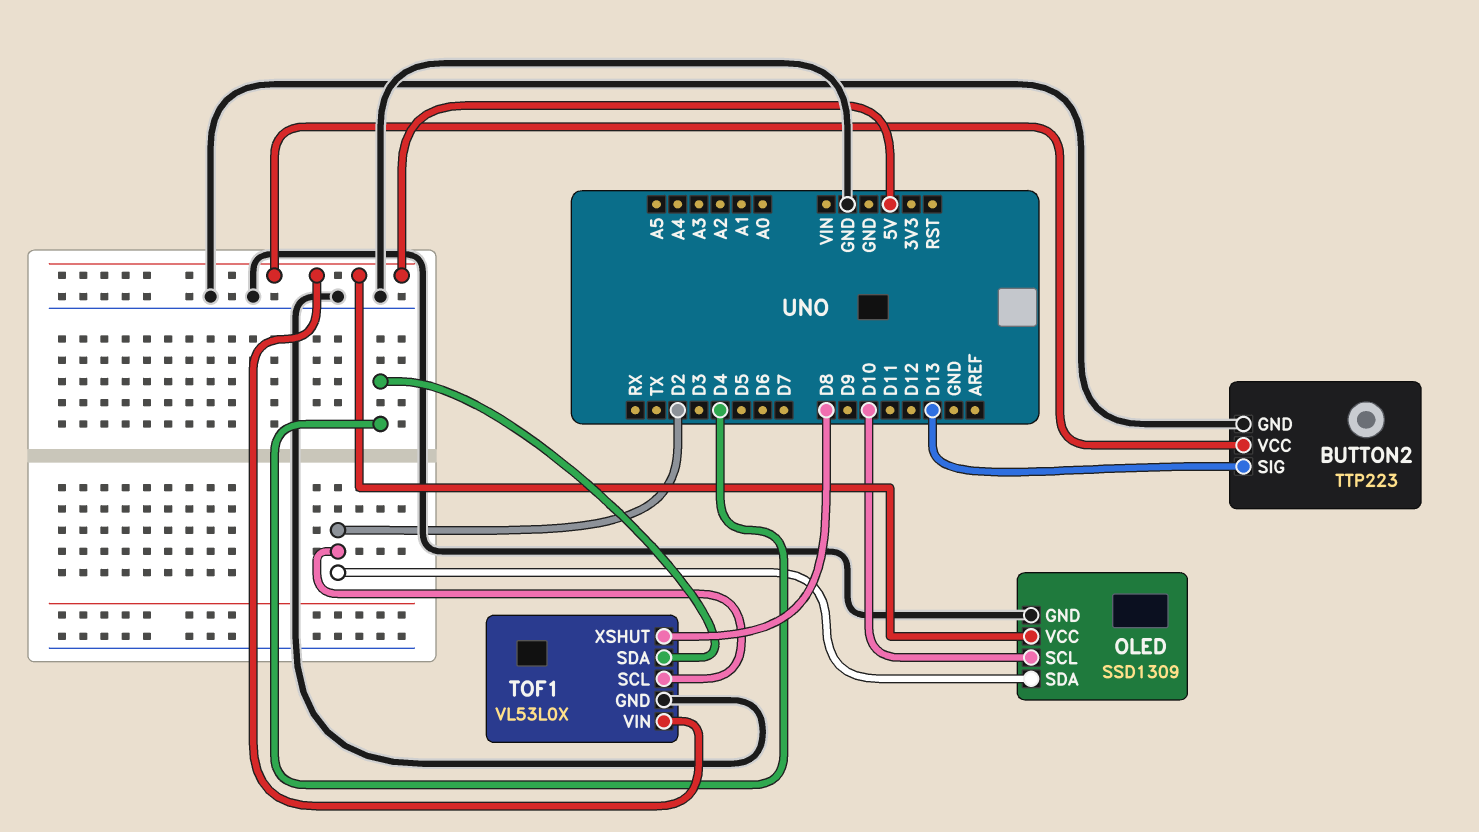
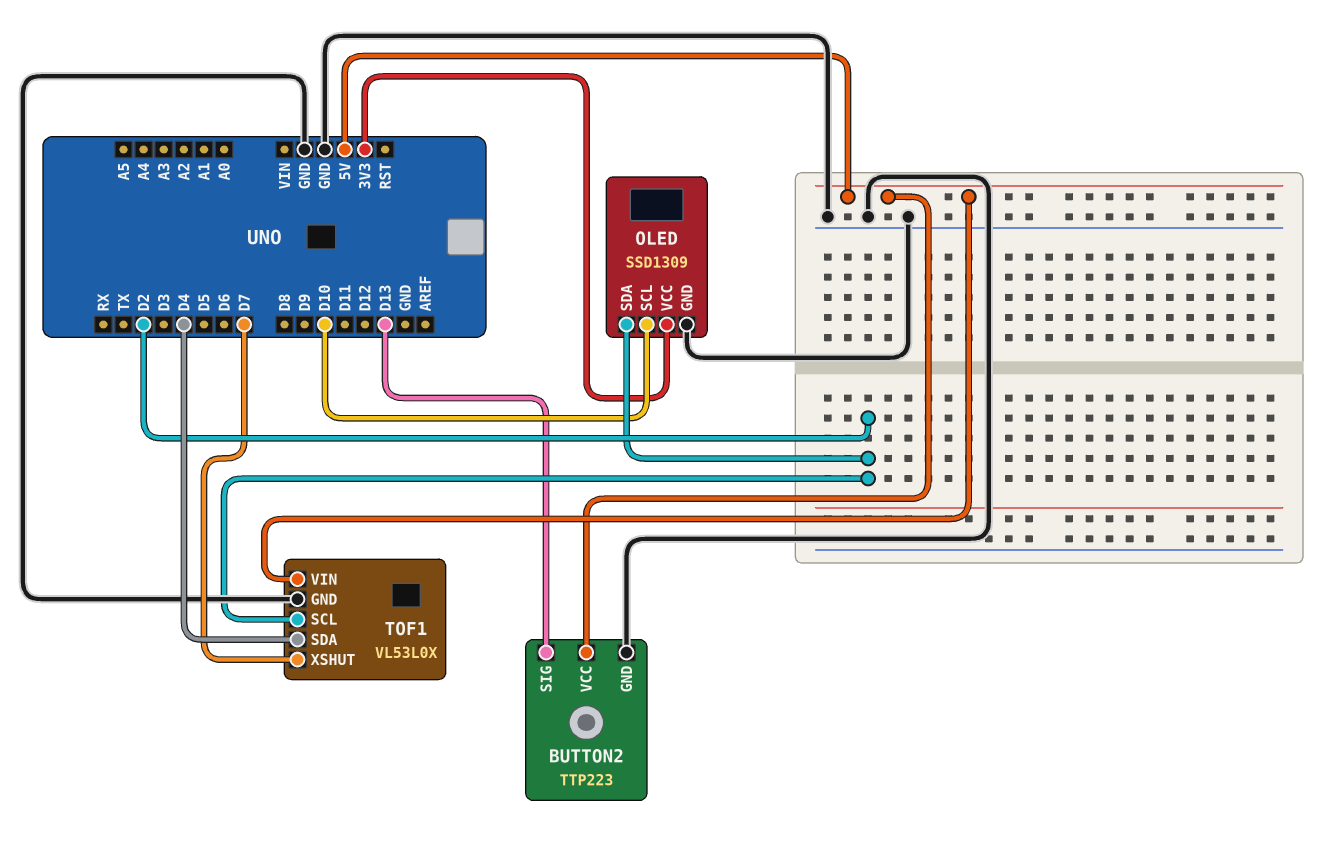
OLED pin VCC: 5V -> 3V3
TOF1 pin XSHUT: D8 -> D7

